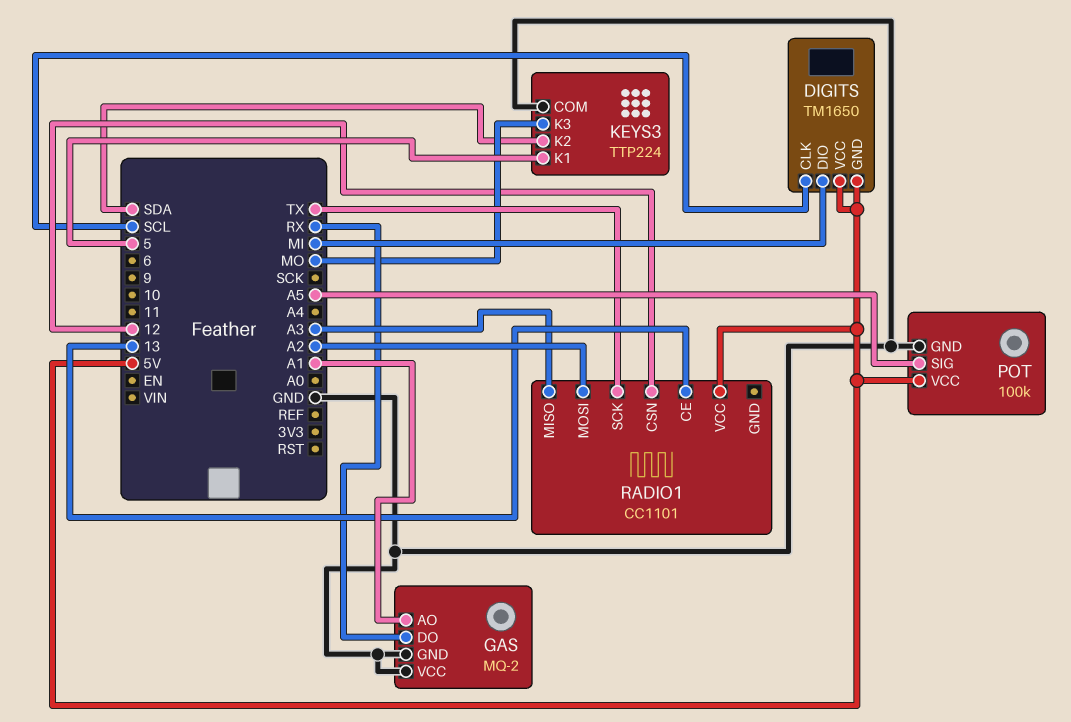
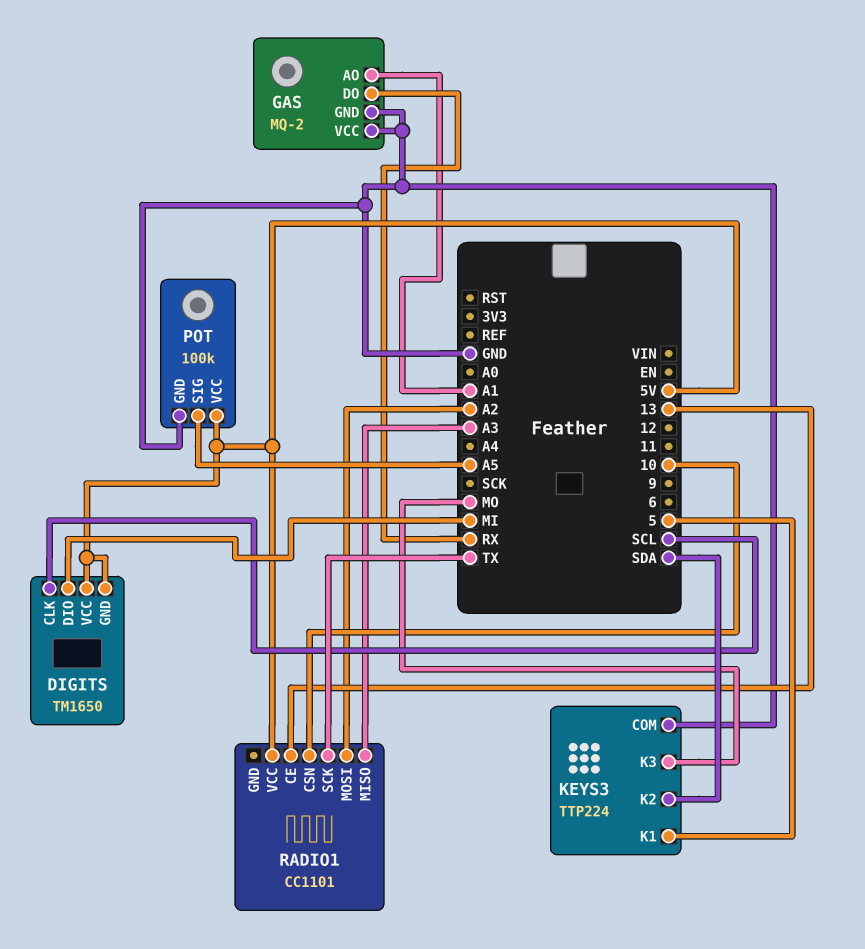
RADIO1 pin CSN: 12 -> 10

